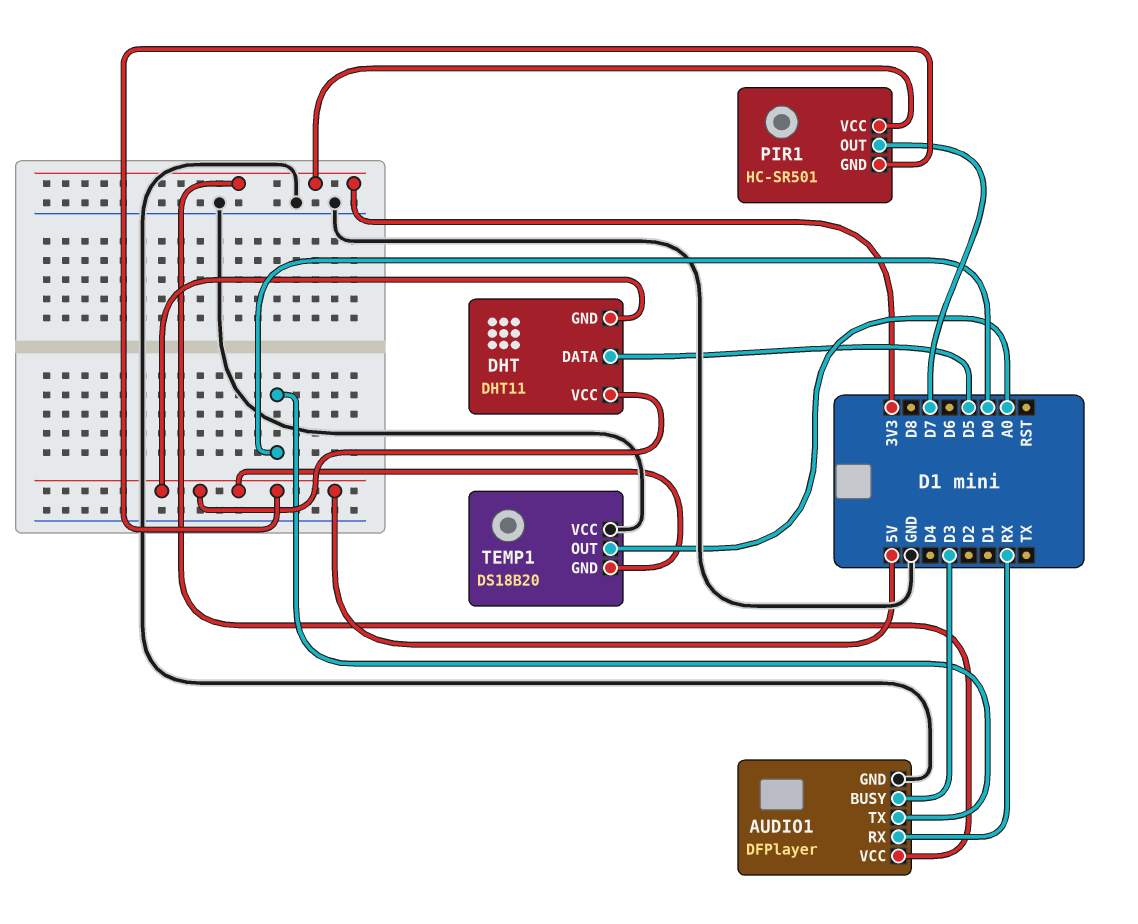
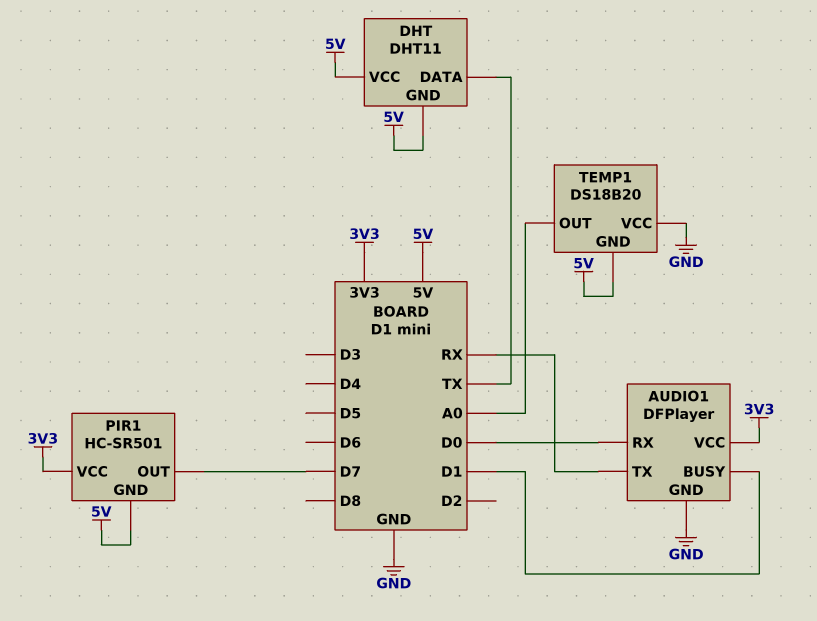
AUDIO1 pin BUSY: D3 -> D1
AUDIO1 pin RX: RX -> D0
AUDIO1 pin TX: D0 -> RX
DHT pin DATA: D5 -> TX

